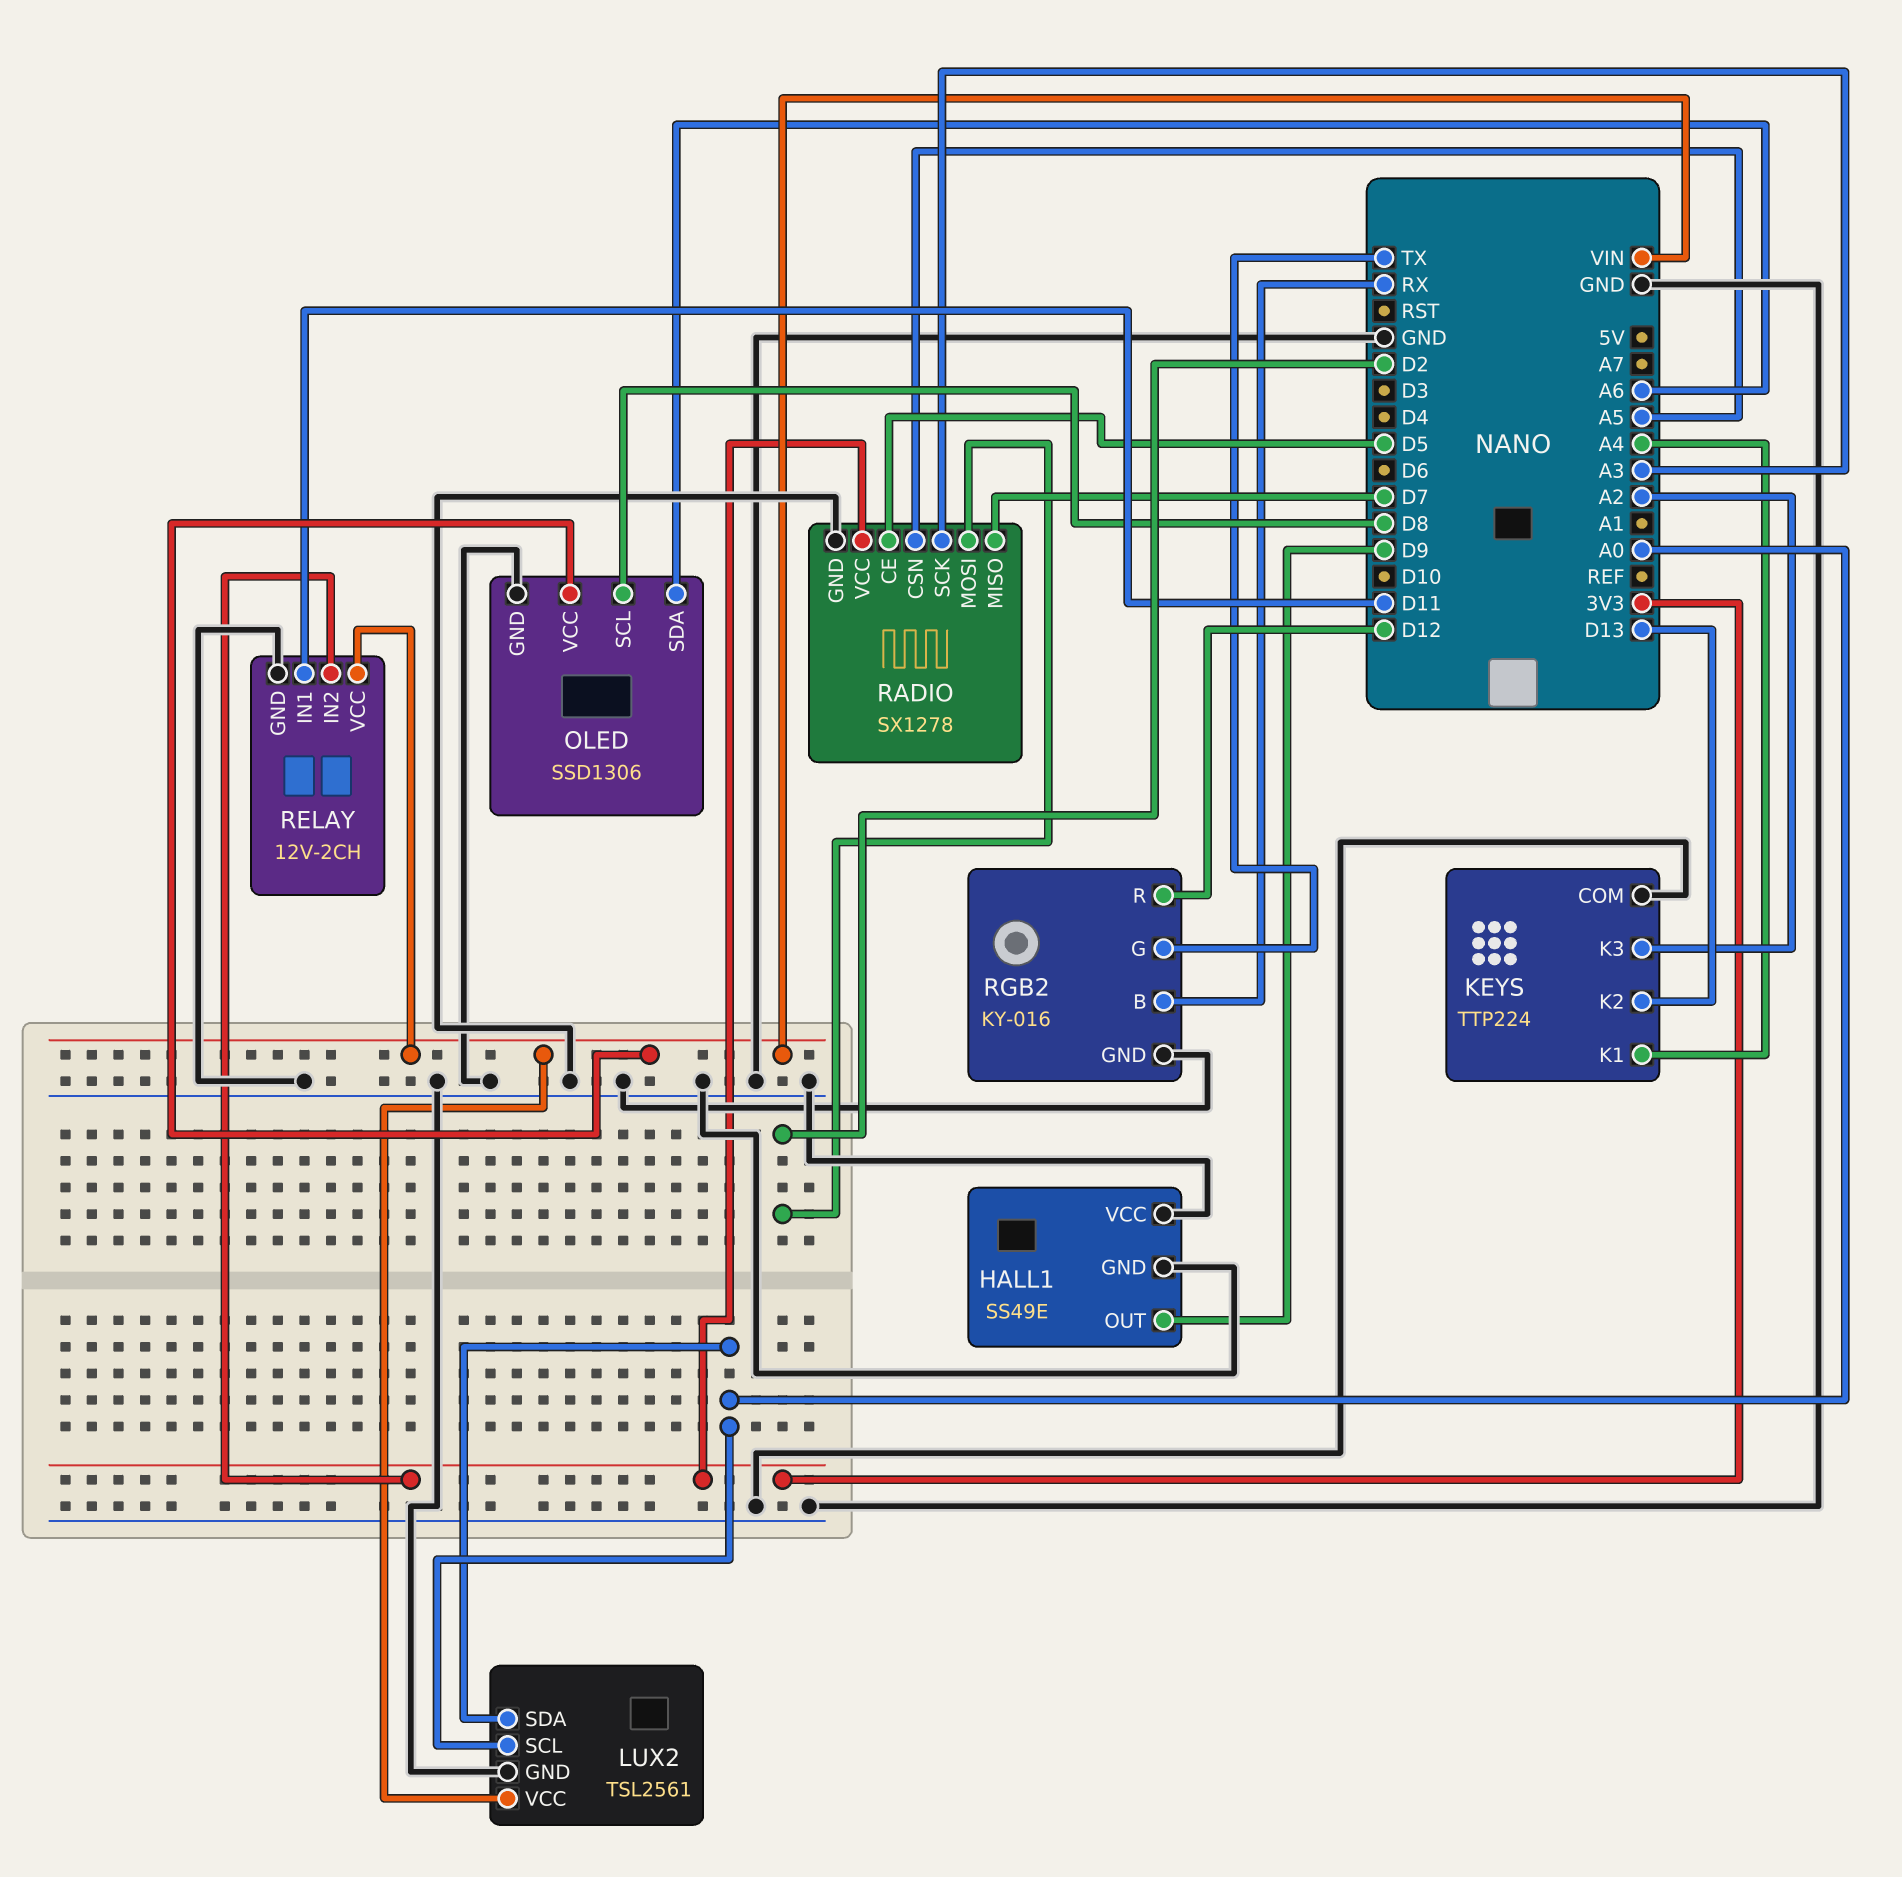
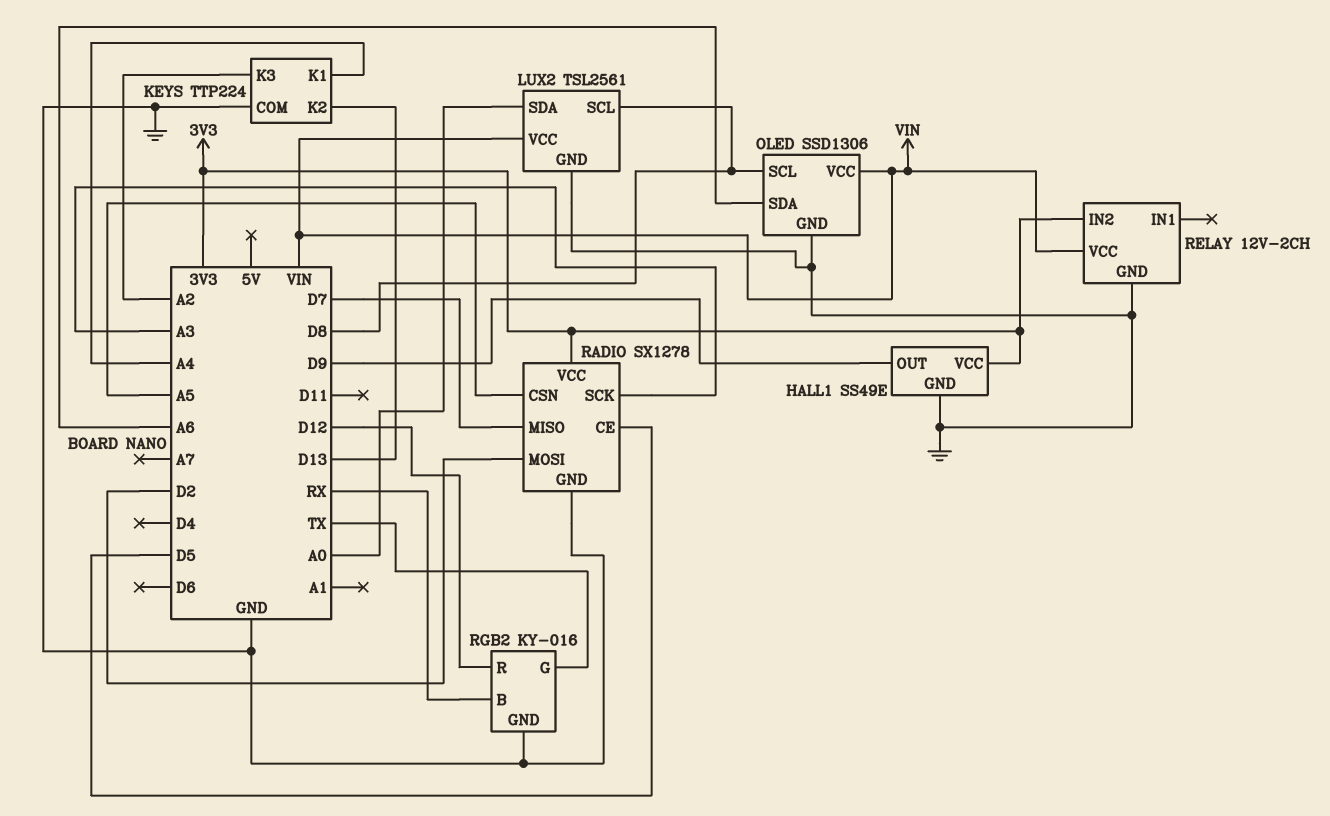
HALL1 pin VCC: GND -> 3V3
LUX2 pin SCL: A0 -> D8
RELAY pin IN1: D11 -> none

